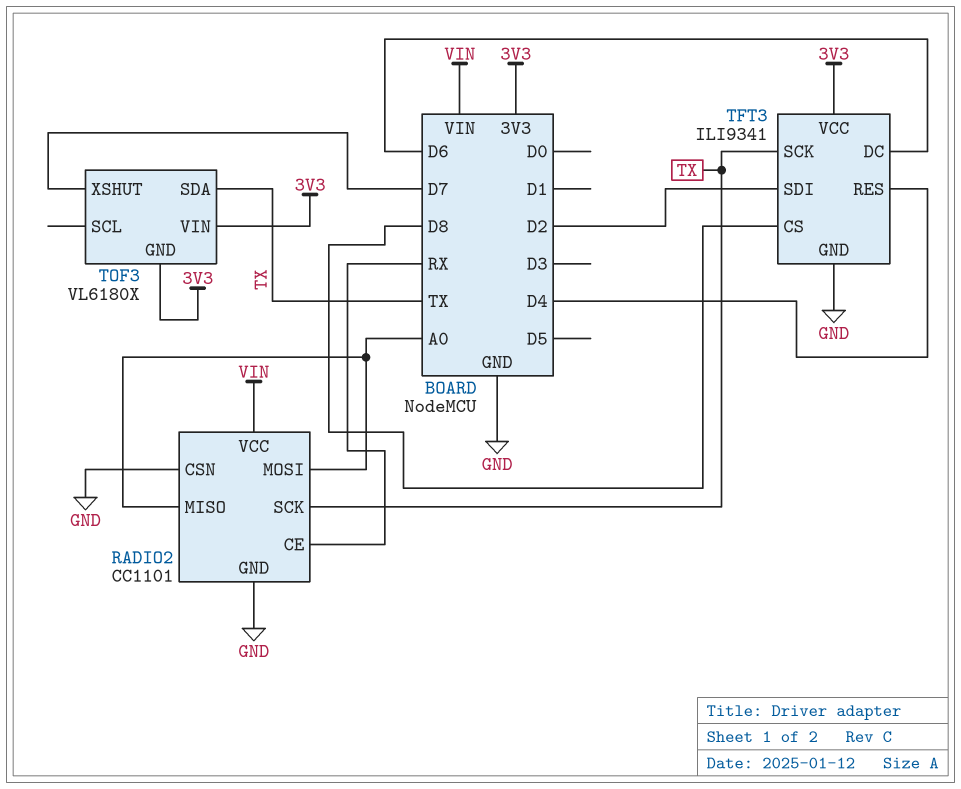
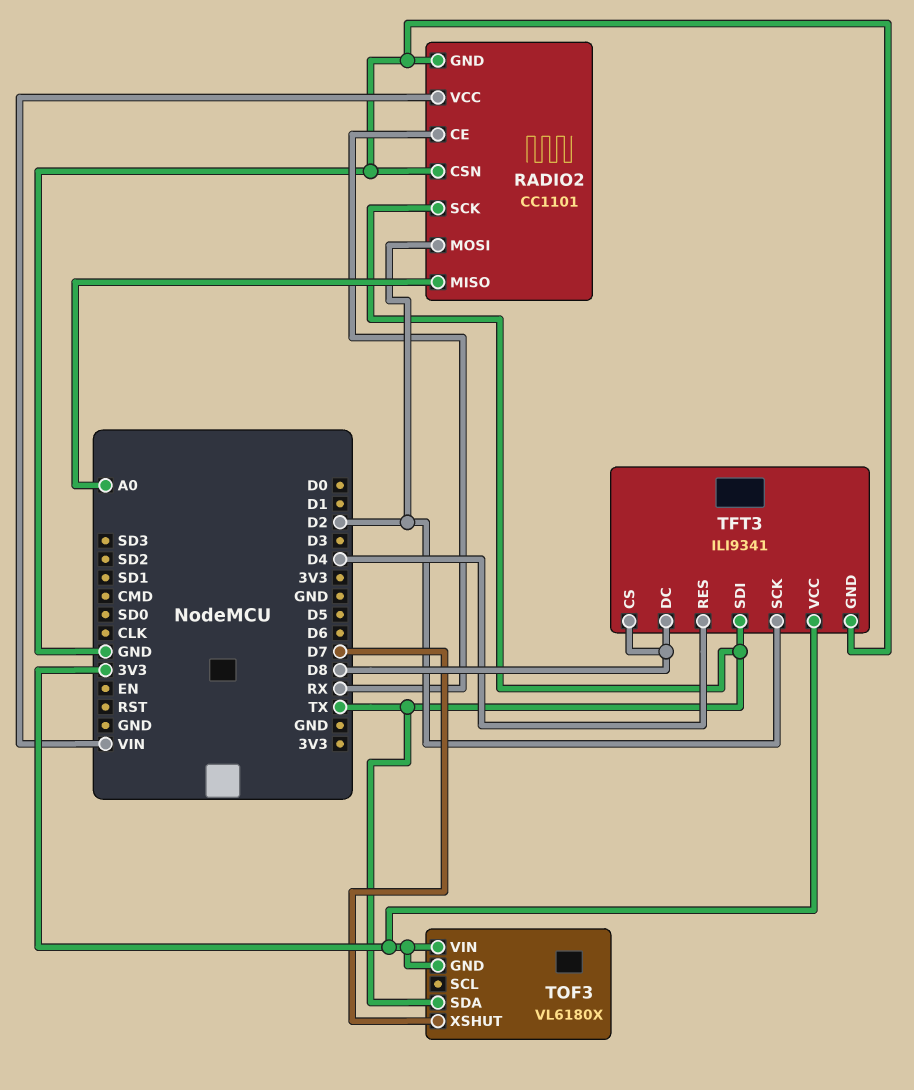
RADIO2 pin MOSI: A0 -> D2
TFT3 pin DC: D6 -> D8
TFT3 pin SCK: TX -> D2
TFT3 pin SDI: D2 -> TX

